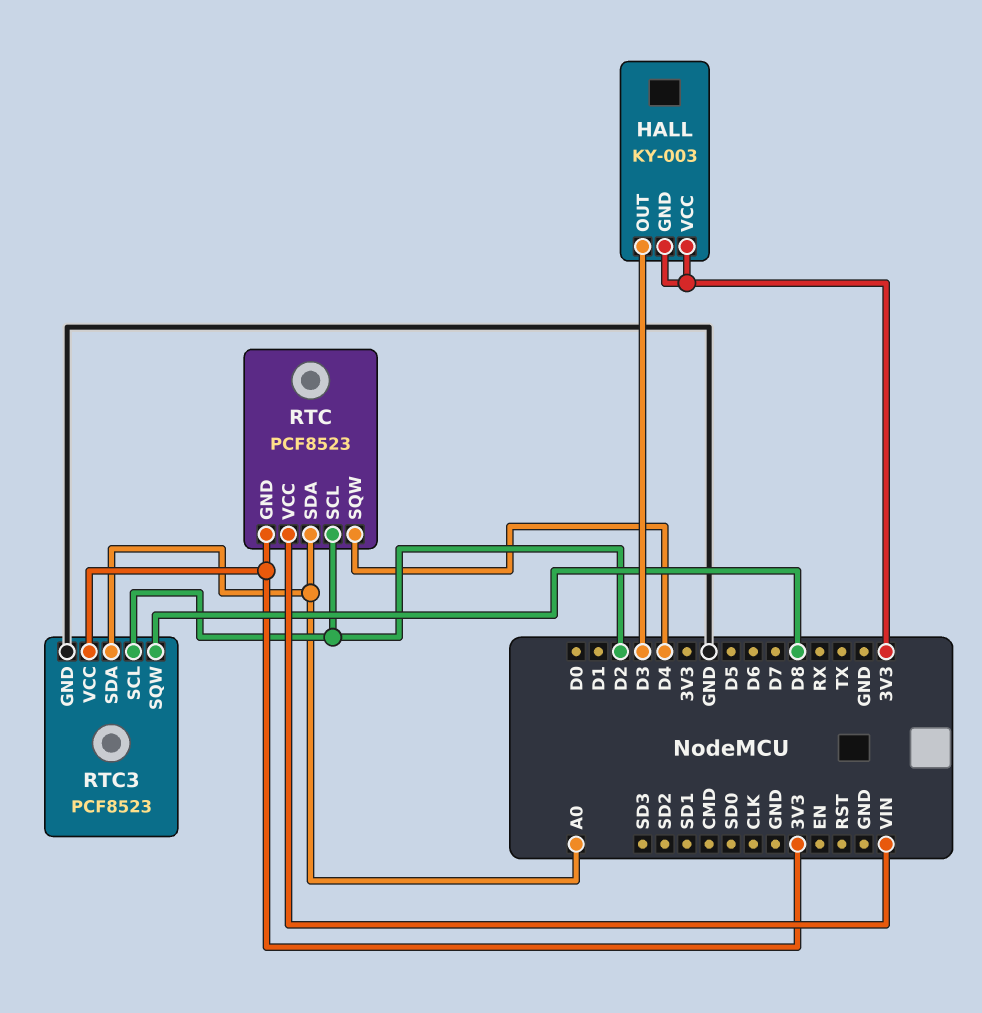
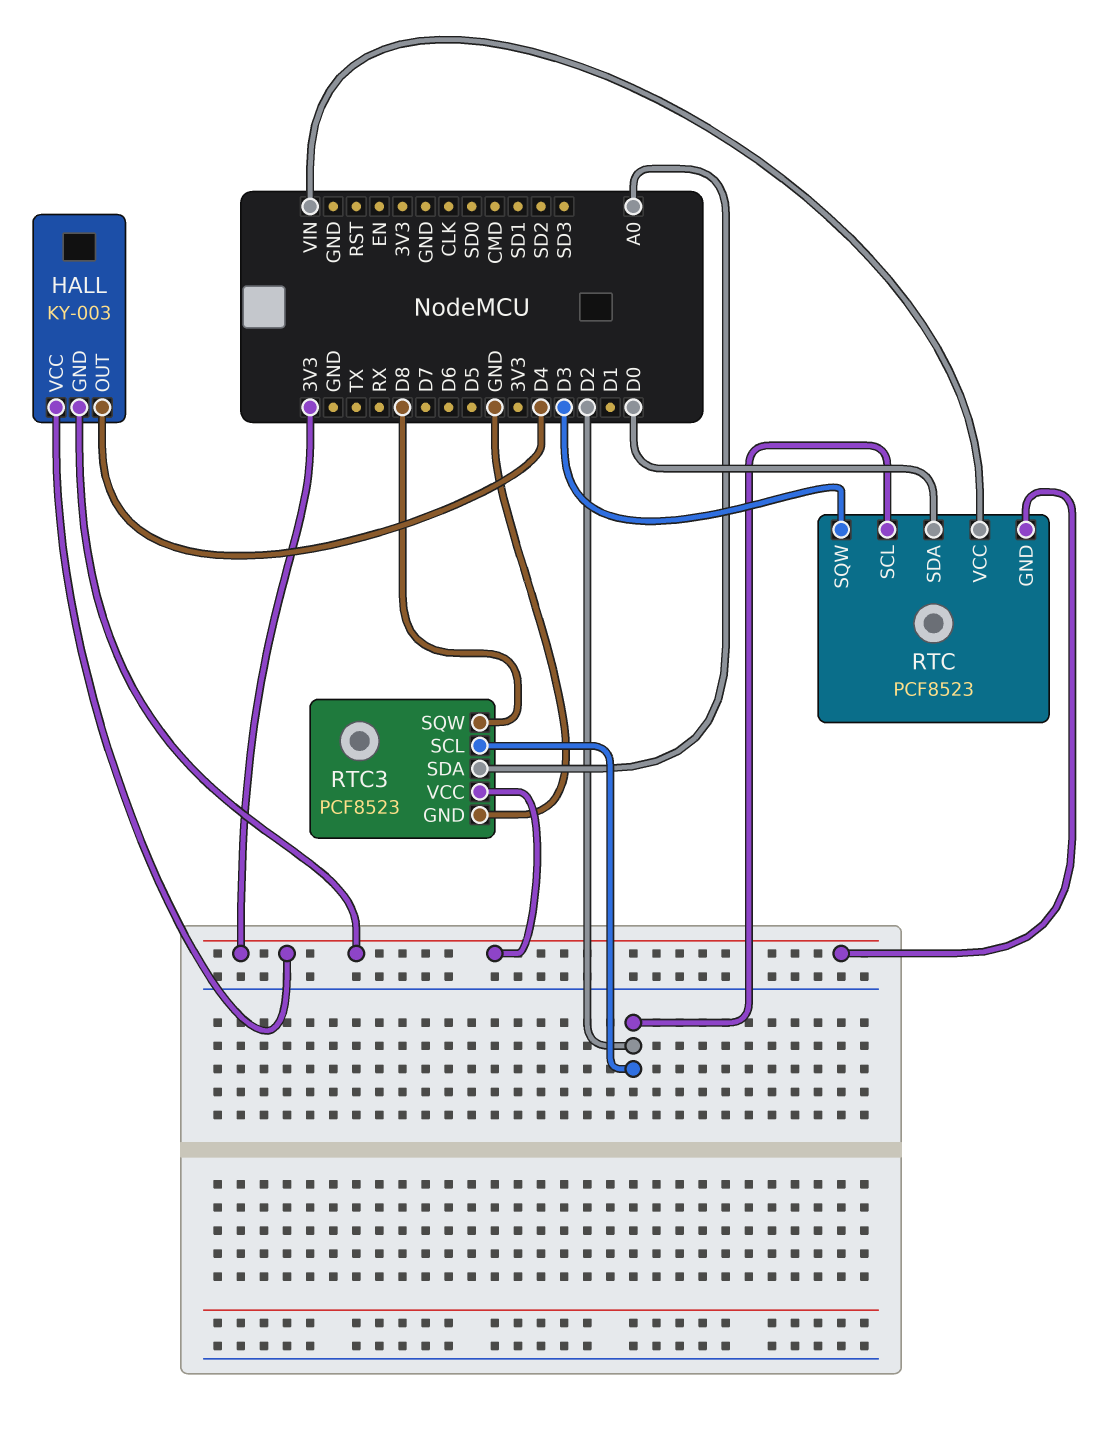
HALL pin OUT: D3 -> D4
RTC pin SDA: A0 -> D0
RTC pin SQW: D4 -> D3

